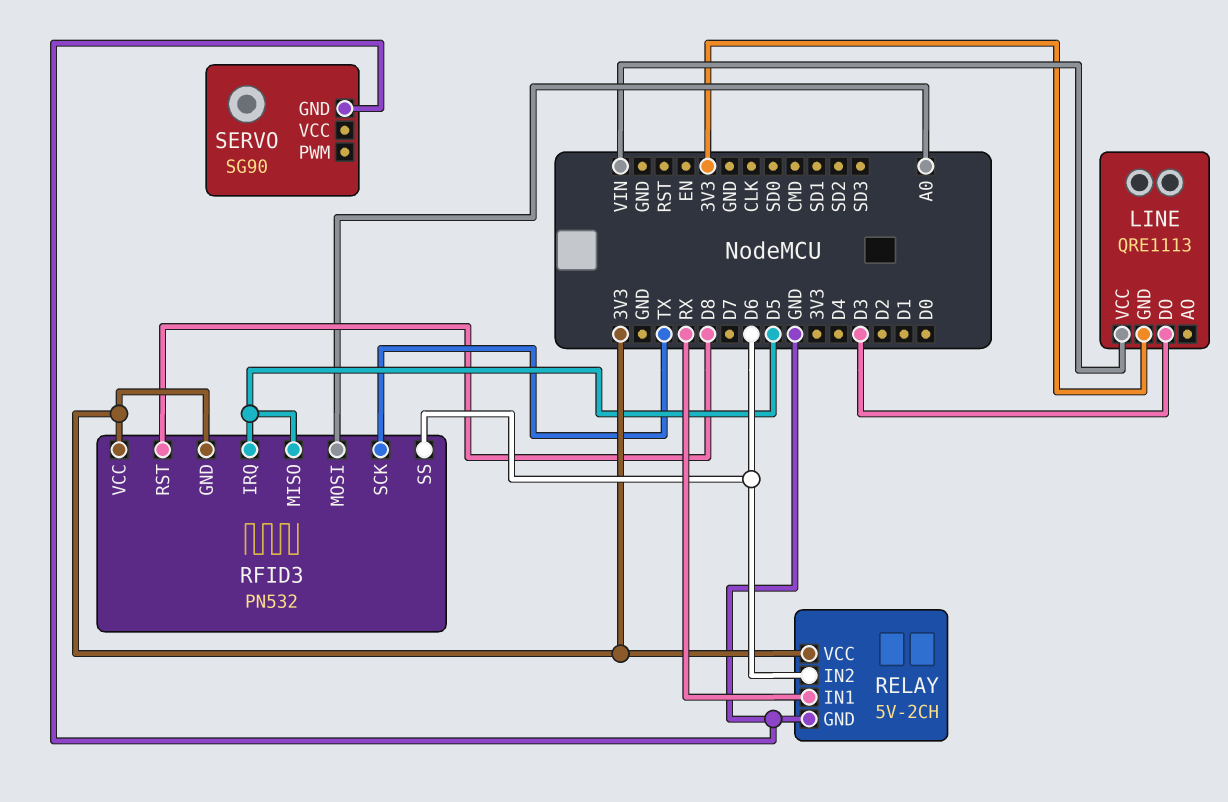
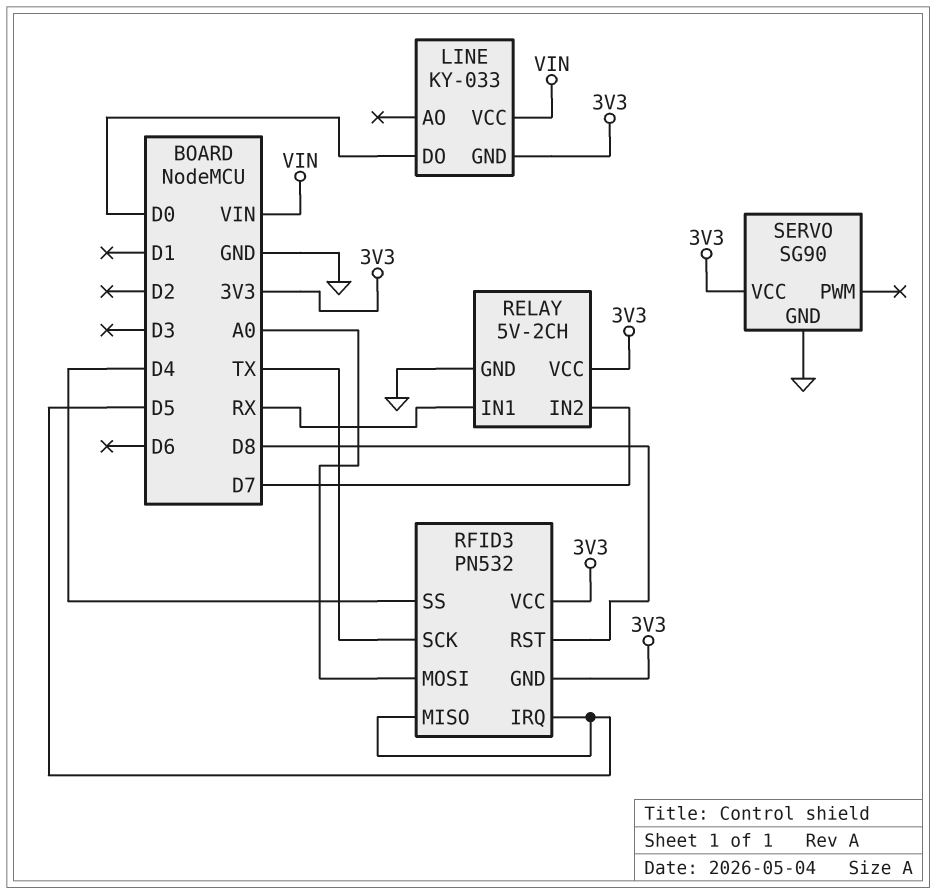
LINE: QRE1113 -> KY-033
LINE pin DO: D3 -> D0
RELAY pin IN2: D6 -> D7
RFID3 pin SS: D6 -> D4
SERVO pin VCC: none -> 3V3

